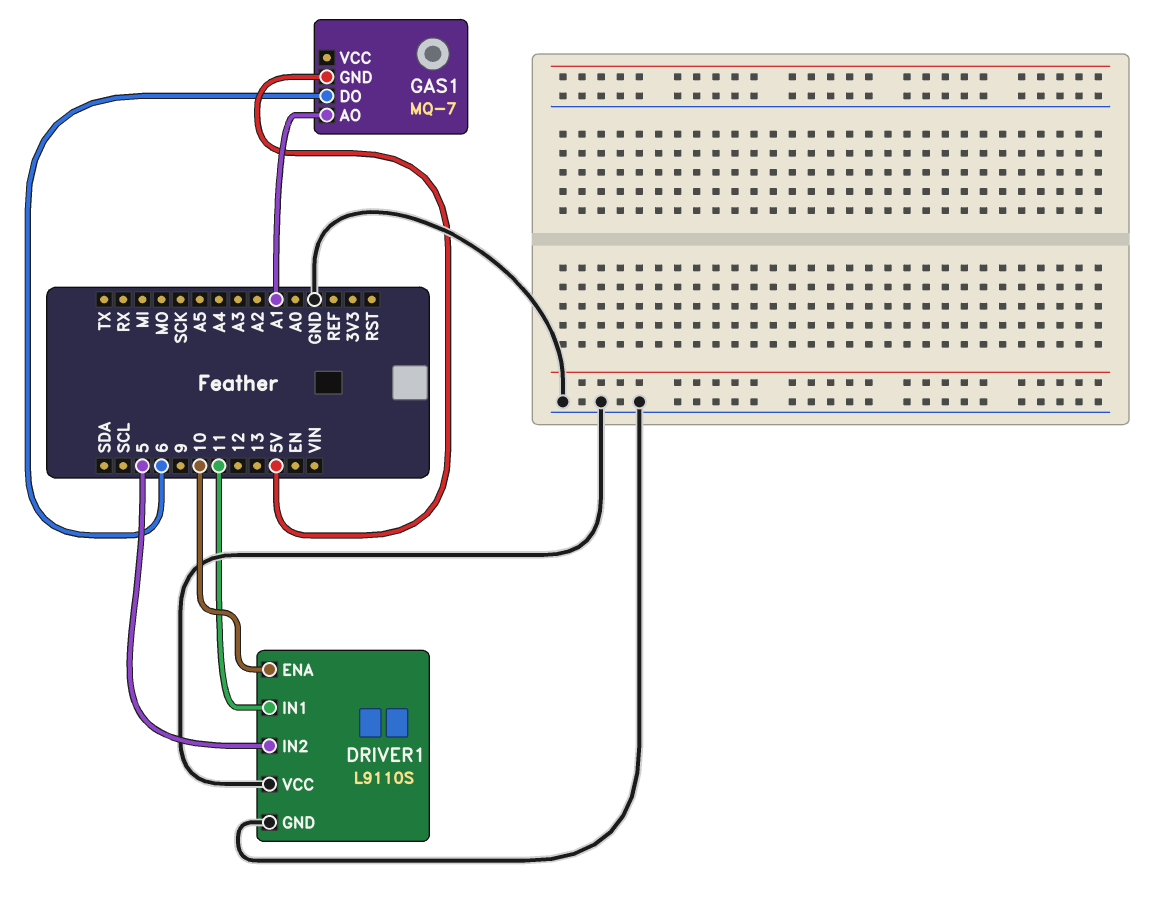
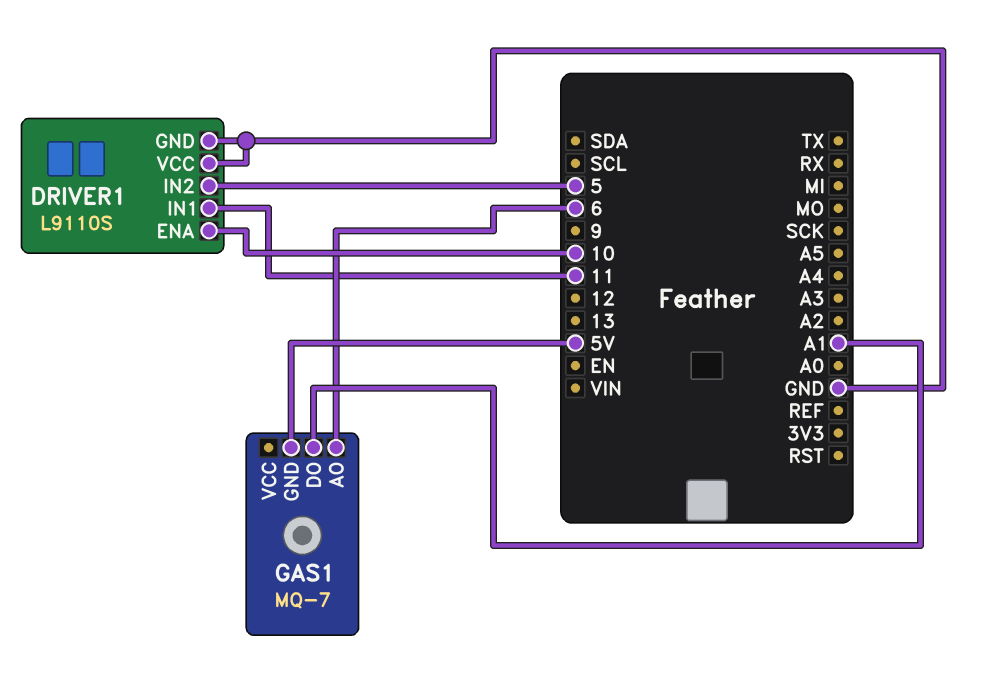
GAS1 pin AO: A1 -> 6
GAS1 pin DO: 6 -> A1

